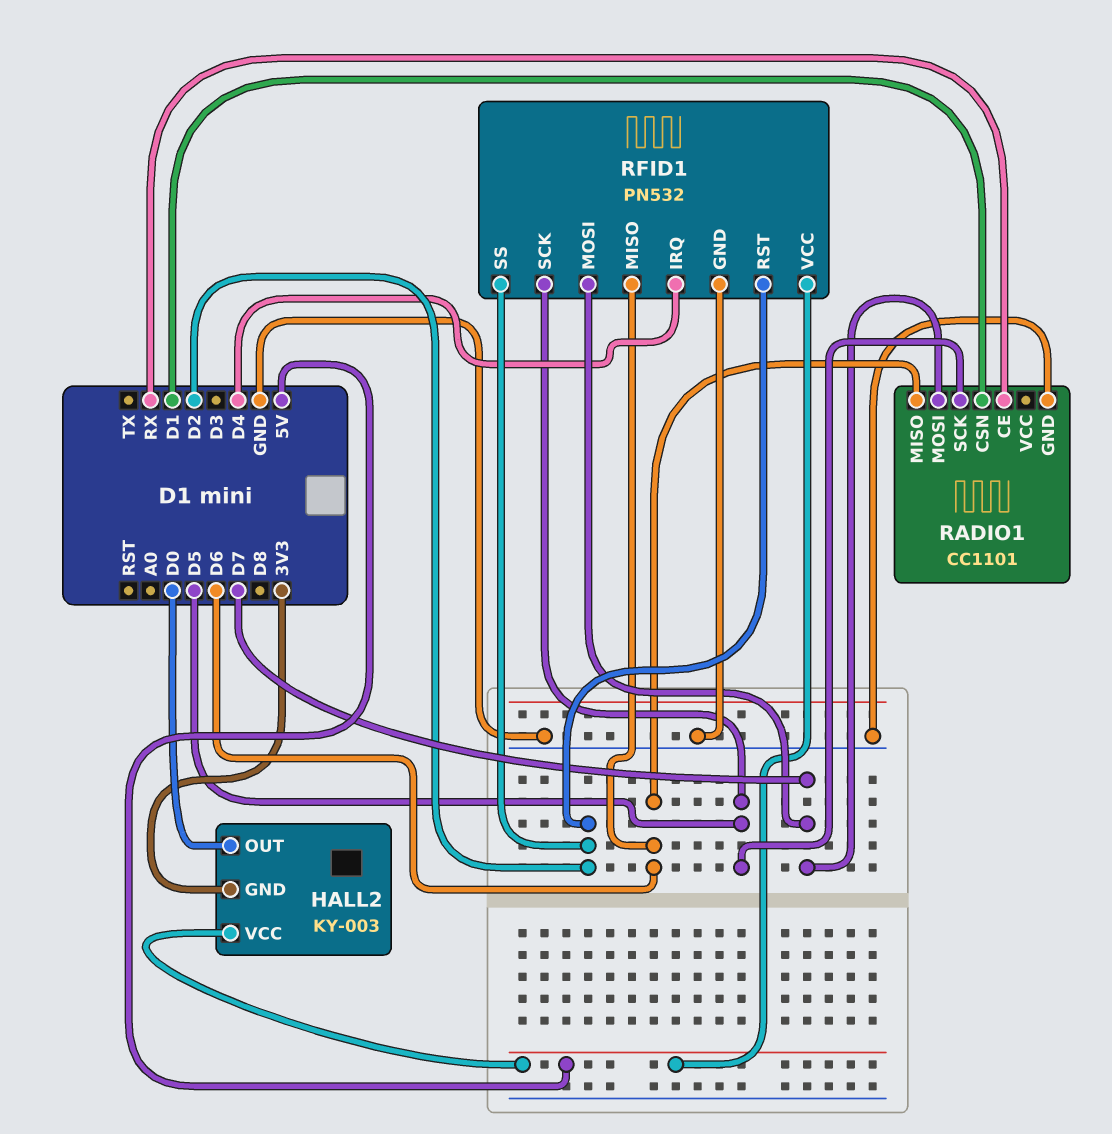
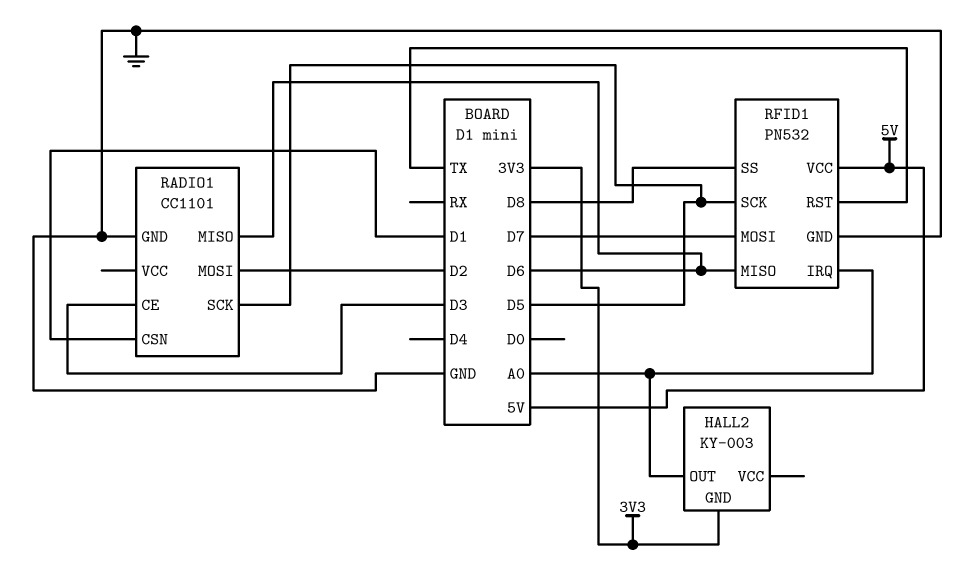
HALL2 pin OUT: D0 -> A0
HALL2 pin VCC: 5V -> none
RADIO1 pin CE: RX -> D3
RADIO1 pin MOSI: D7 -> D2
RFID1 pin IRQ: D4 -> A0
RFID1 pin RST: D2 -> TX
RFID1 pin SS: D2 -> D8

